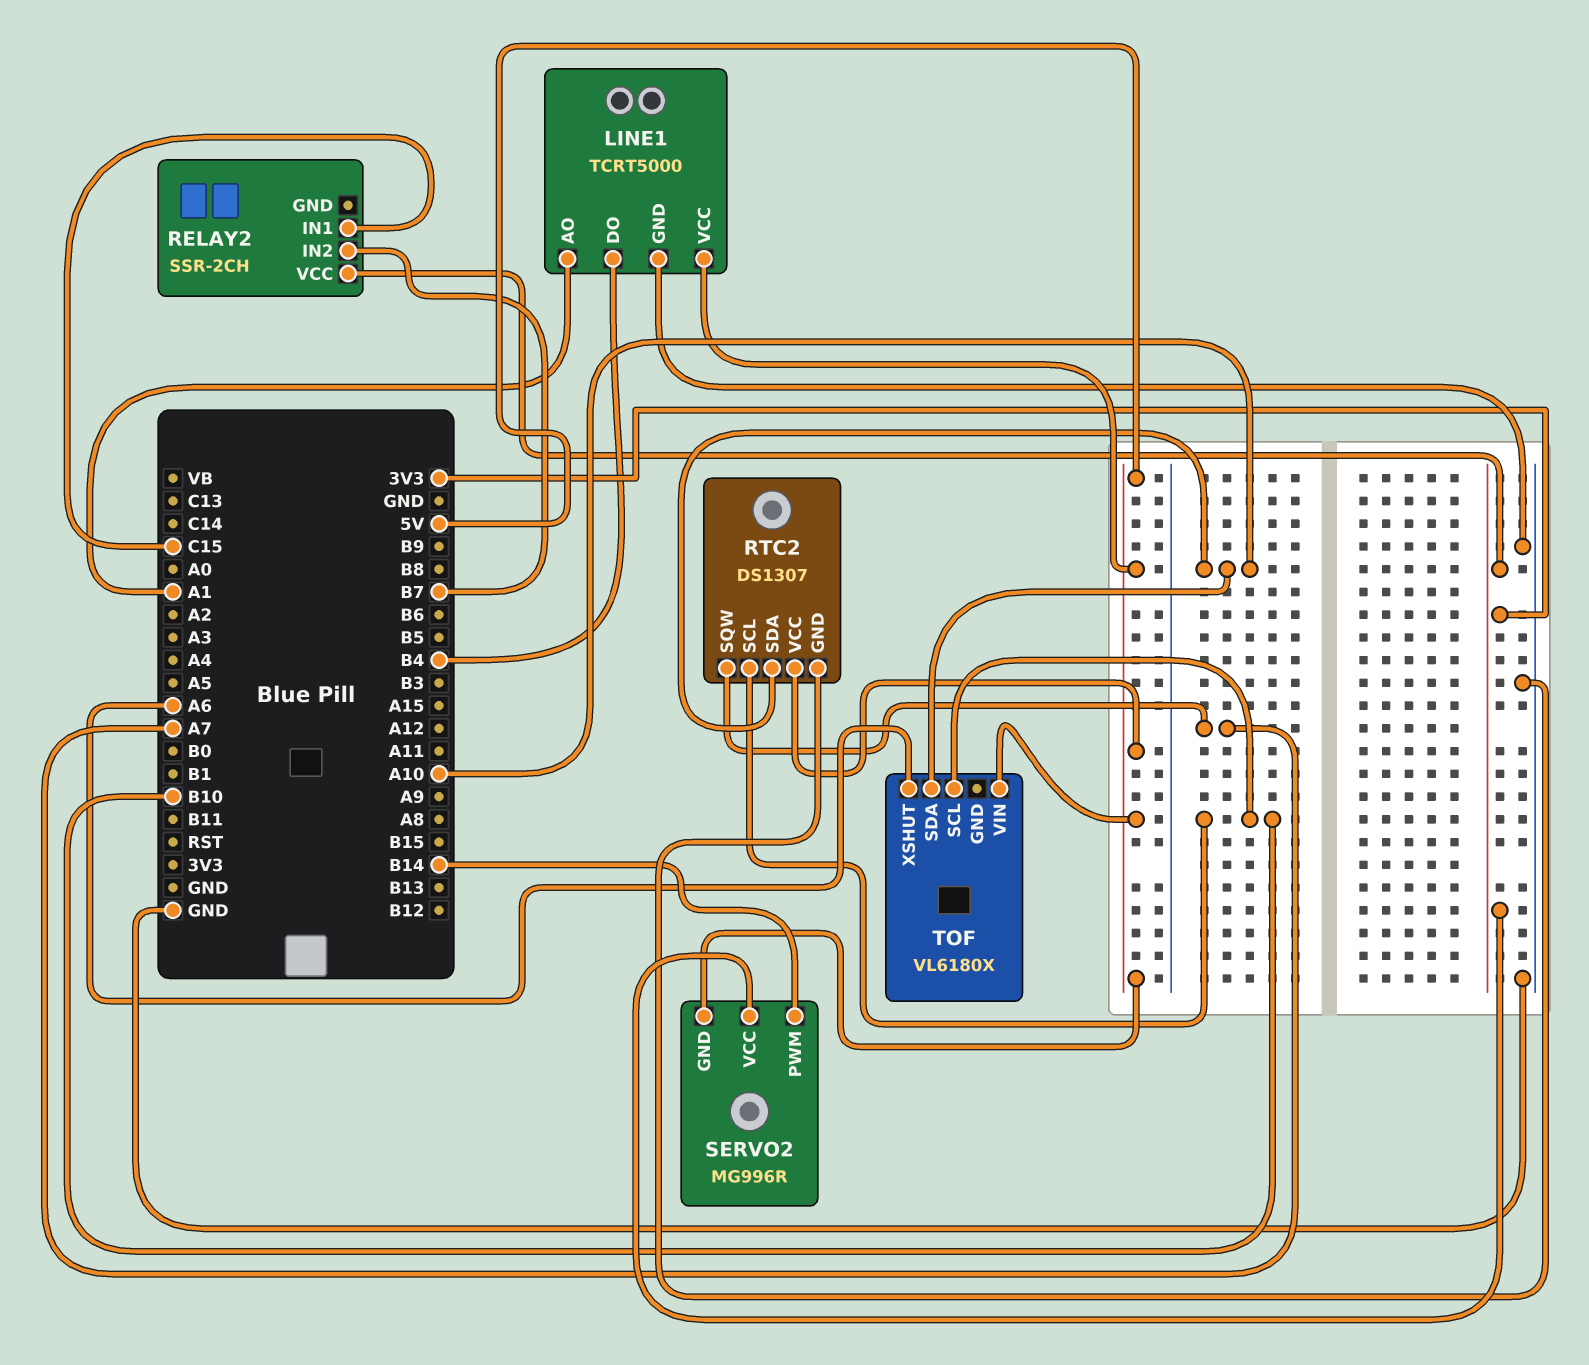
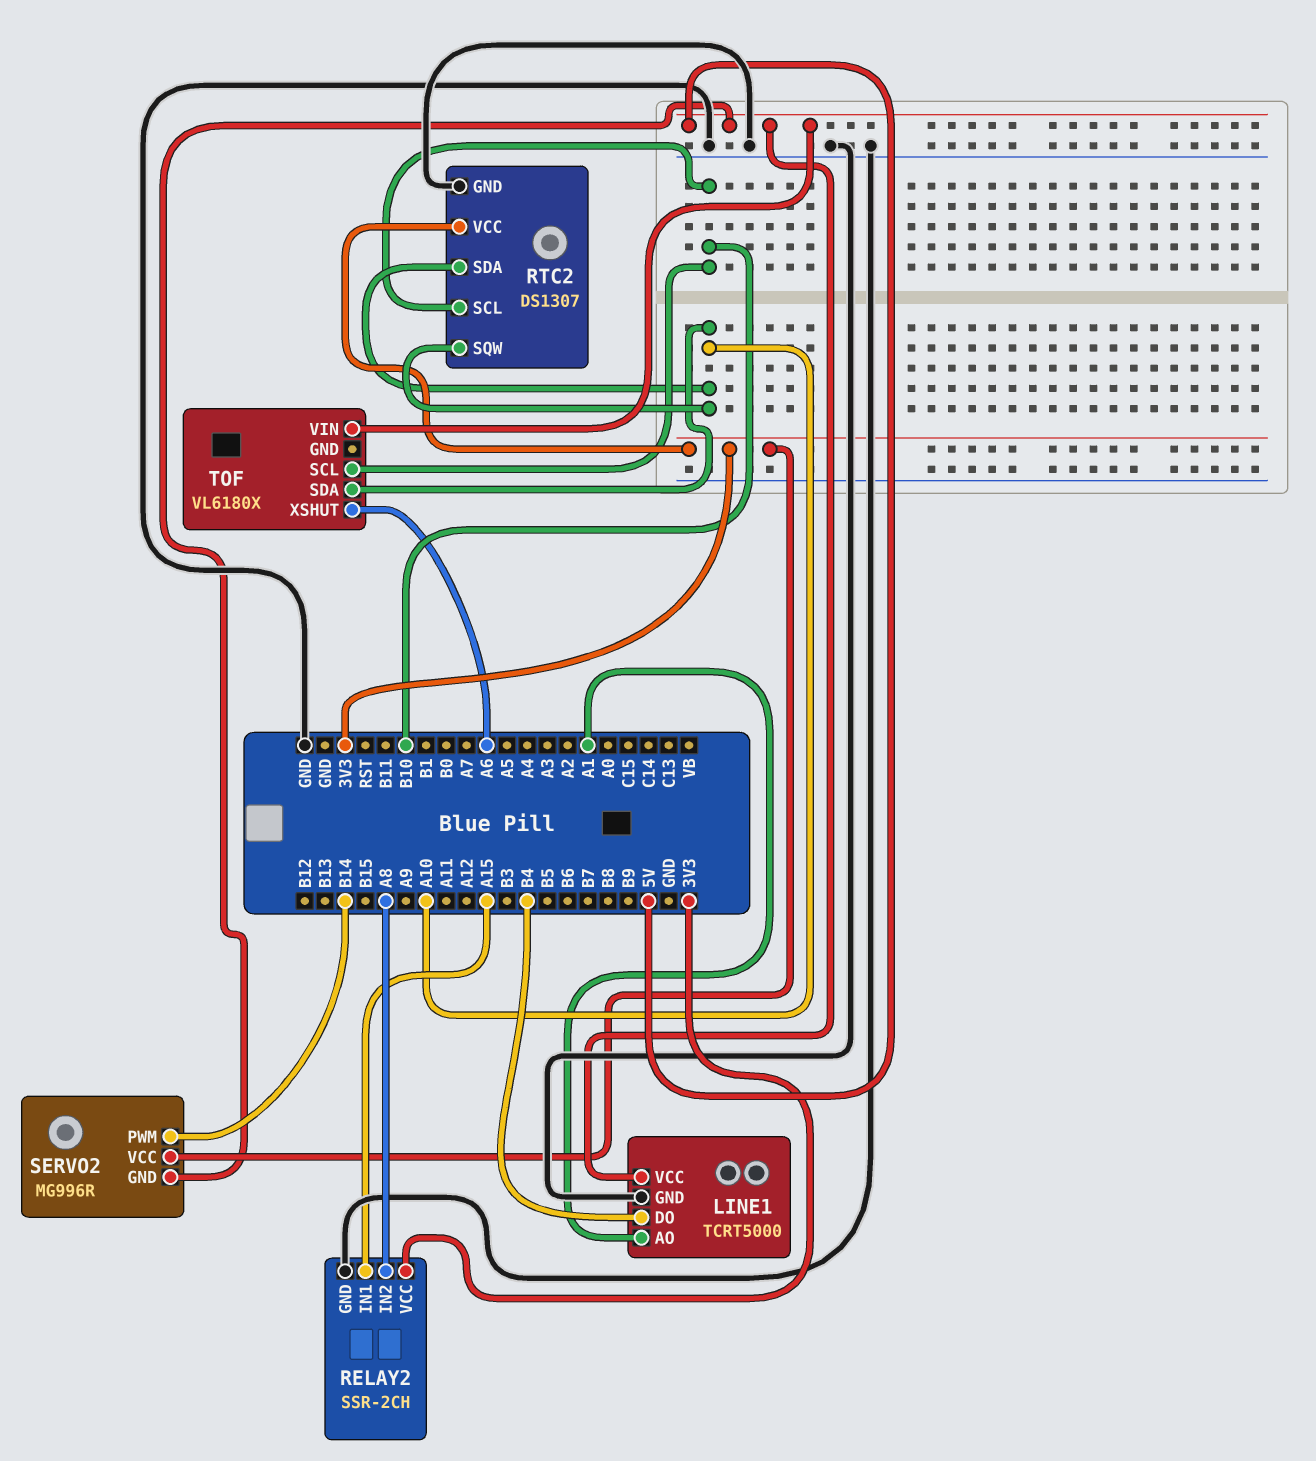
RELAY2 pin GND: none -> GND
RELAY2 pin IN1: C15 -> A15
RELAY2 pin IN2: B7 -> A8
RTC2 pin SQW: A7 -> A10
RTC2 pin VCC: 5V -> 3V3

